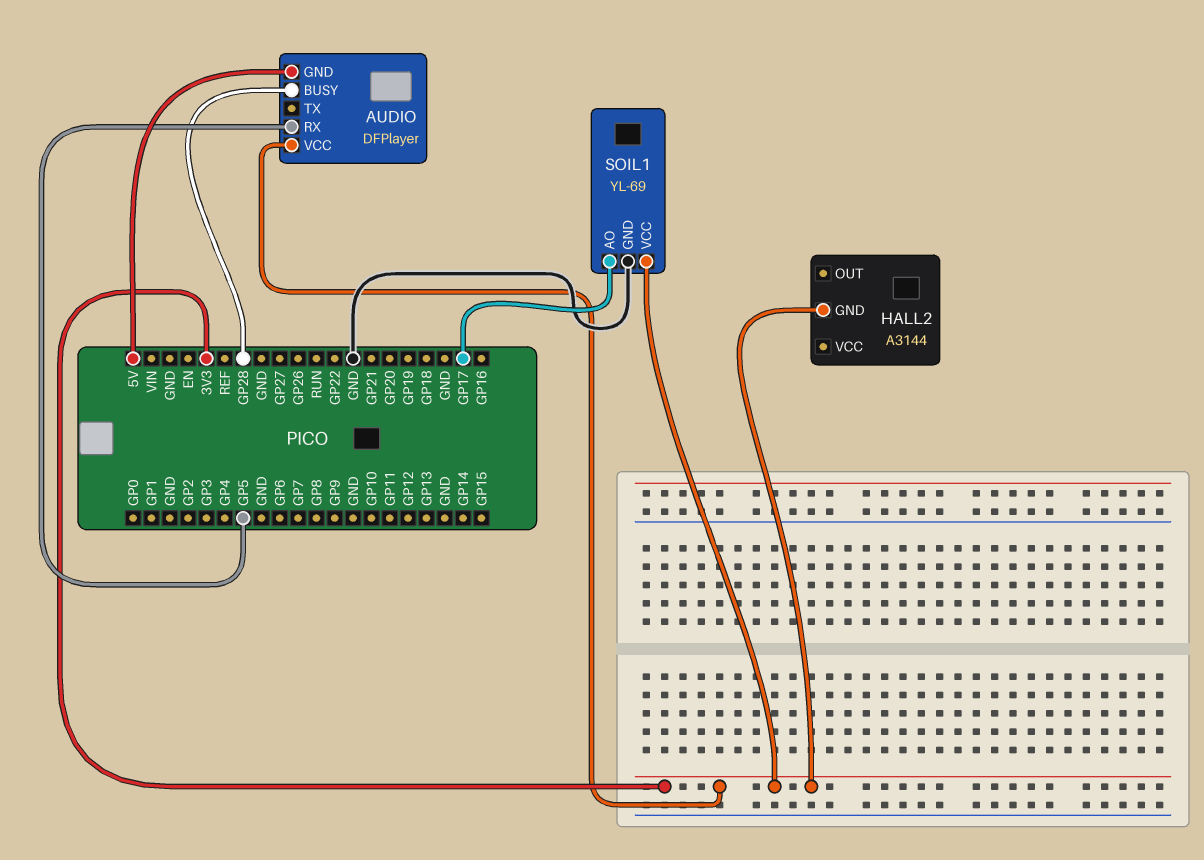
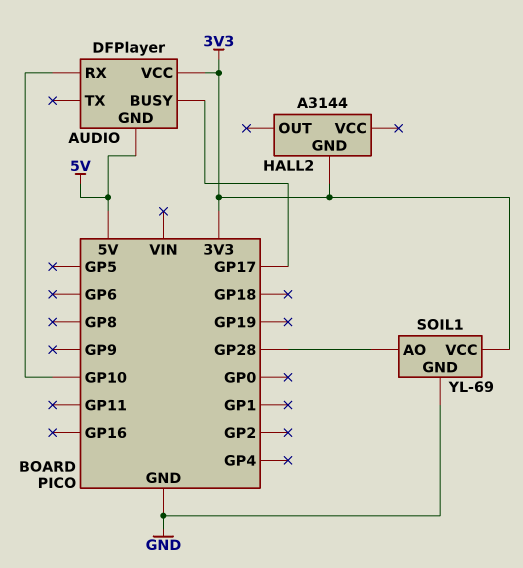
AUDIO pin BUSY: GP28 -> GP17
AUDIO pin RX: GP5 -> GP10
SOIL1 pin AO: GP17 -> GP28

